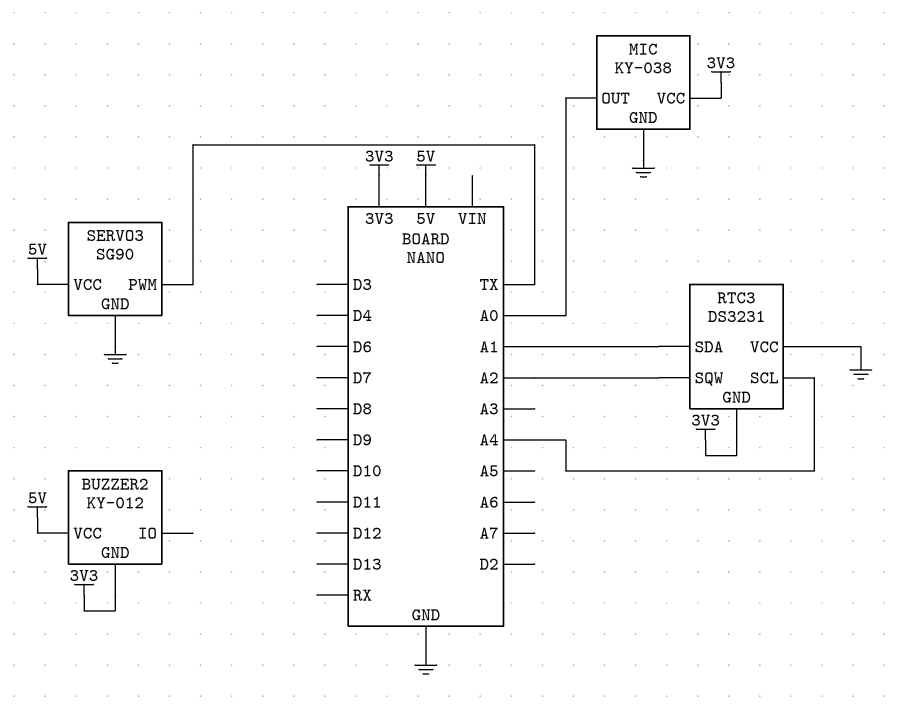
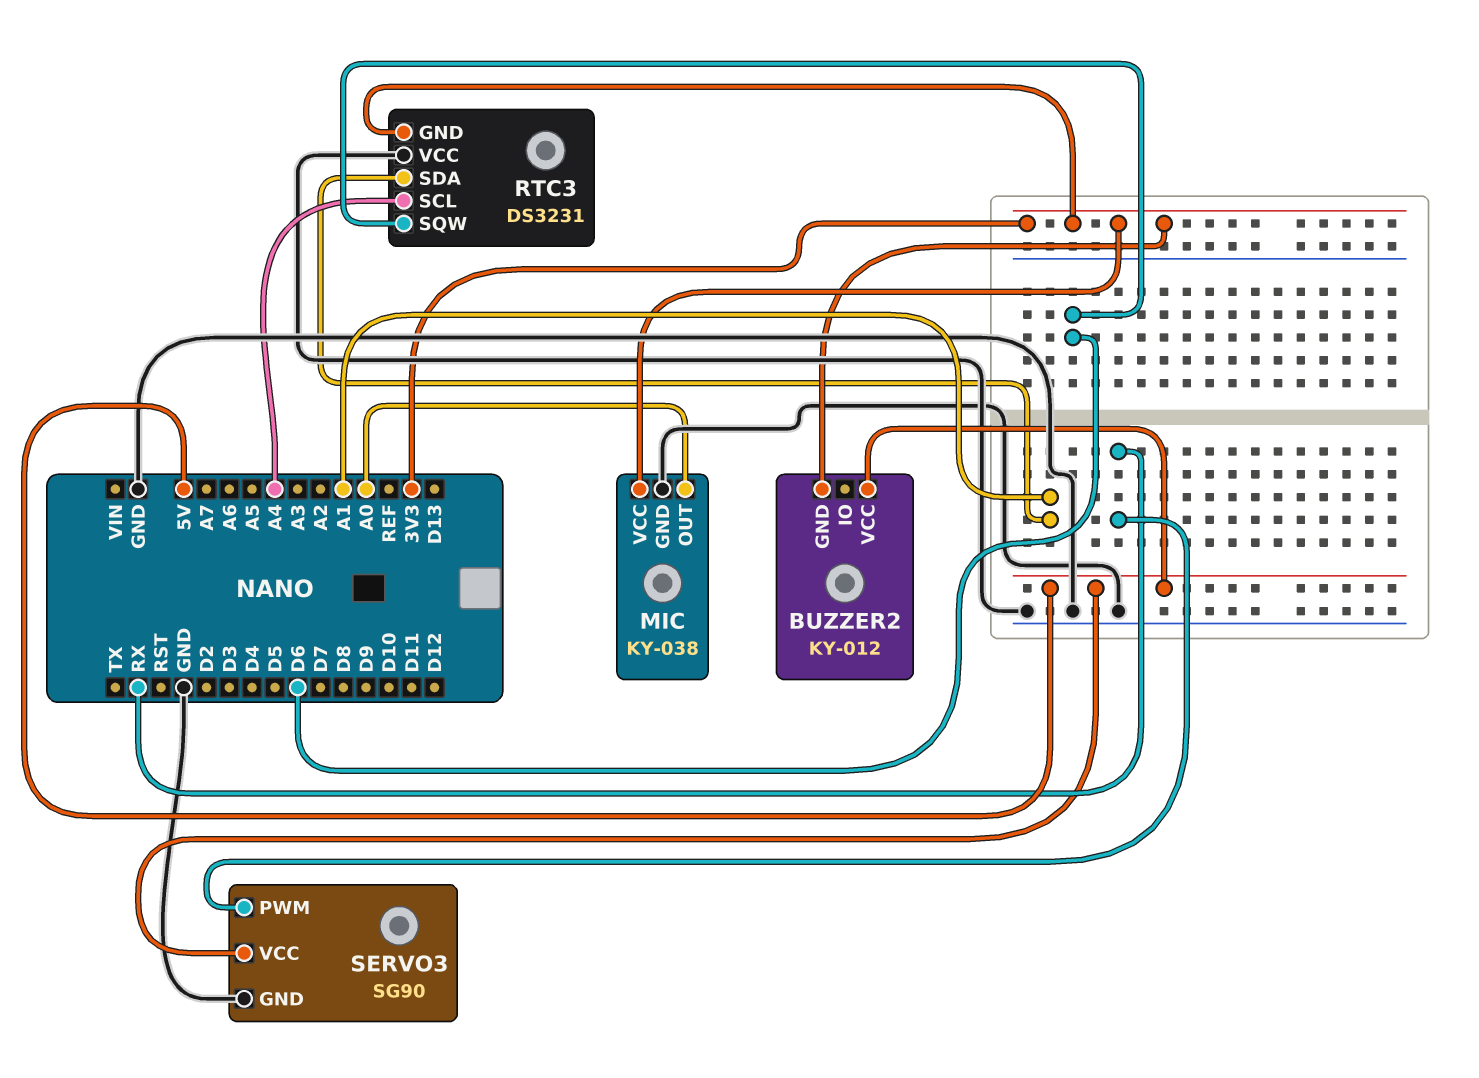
RTC3 pin SQW: A2 -> D6
SERVO3 pin PWM: TX -> RX

